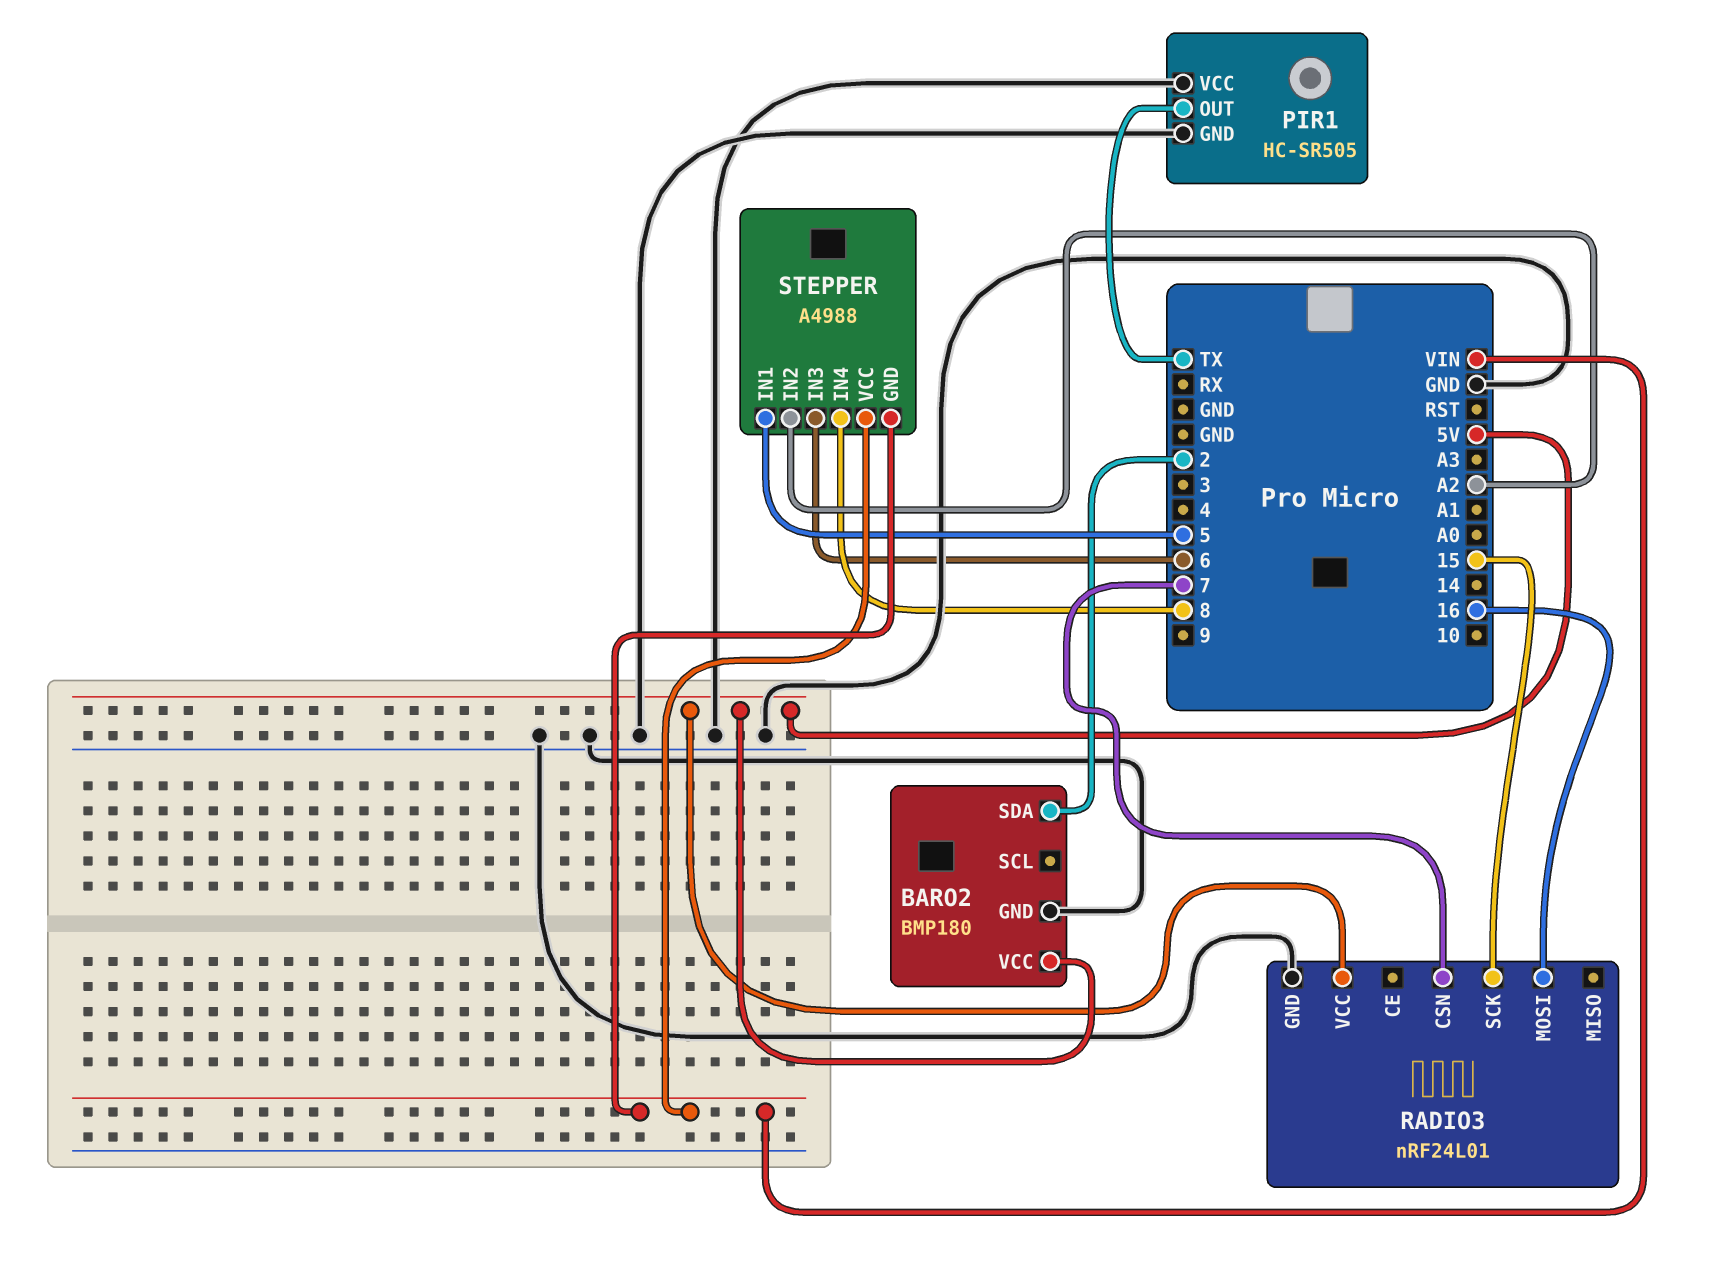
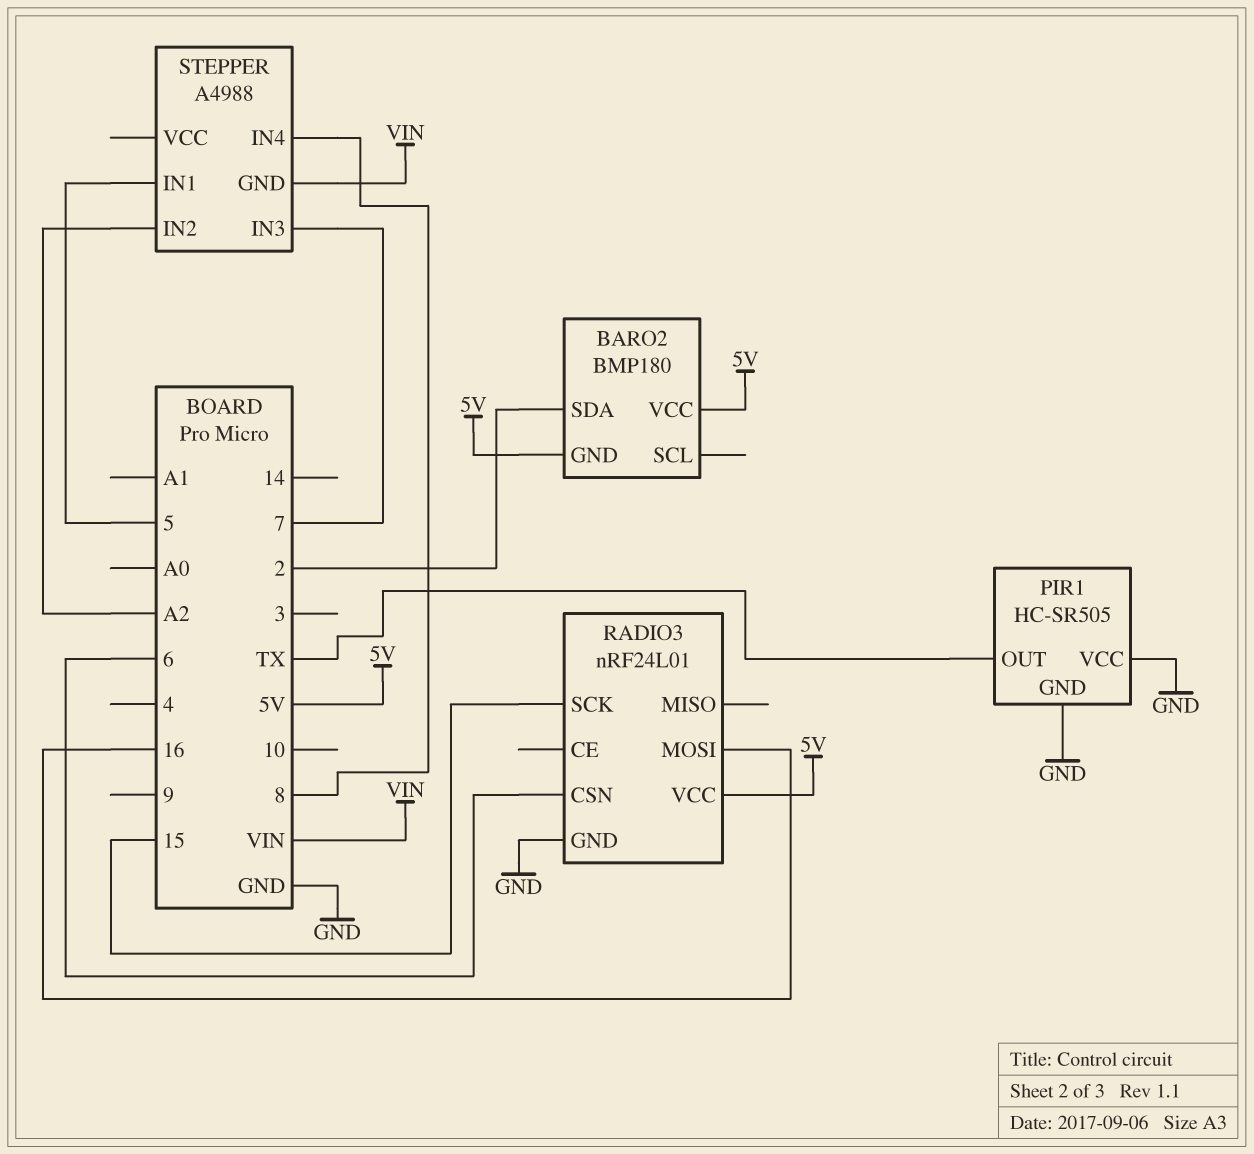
BARO2 pin GND: GND -> 5V
RADIO3 pin CSN: 7 -> 6
STEPPER pin IN3: 6 -> 7
STEPPER pin VCC: VIN -> none

